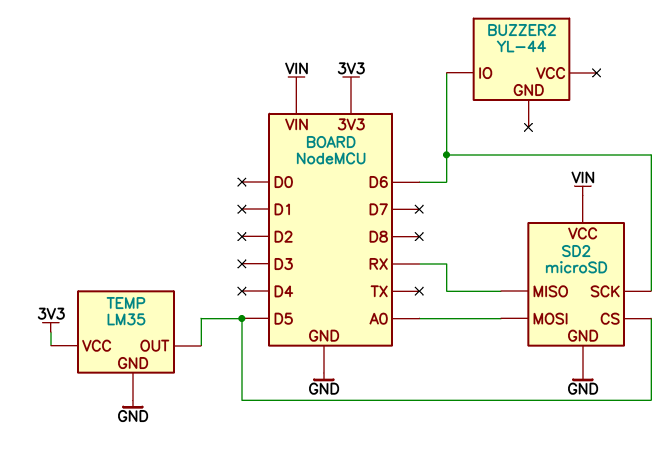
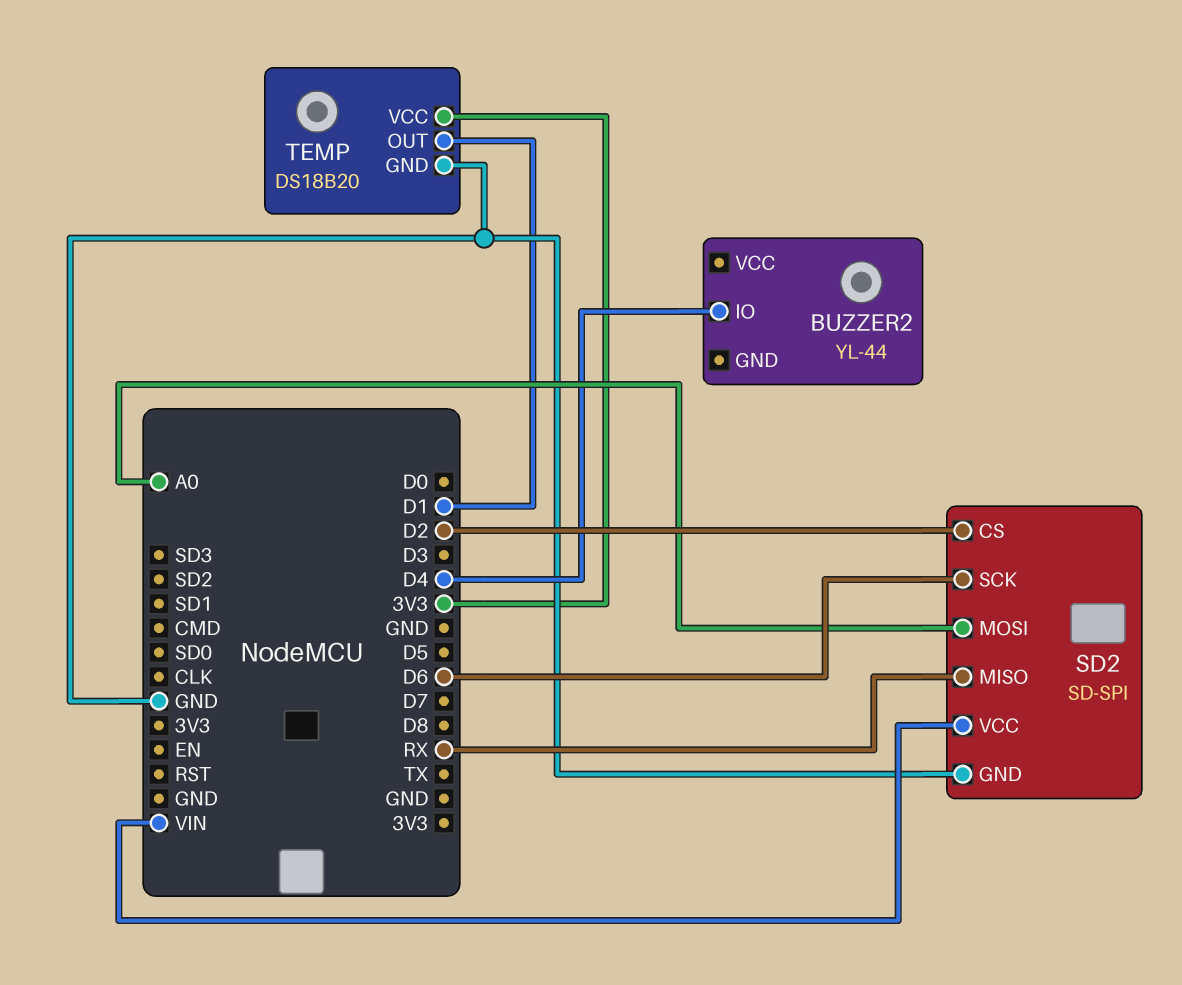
BUZZER2 pin IO: D6 -> D4
SD2: microSD -> SD-SPI
SD2 pin CS: D5 -> D2
TEMP: LM35 -> DS18B20
TEMP pin OUT: D5 -> D1

